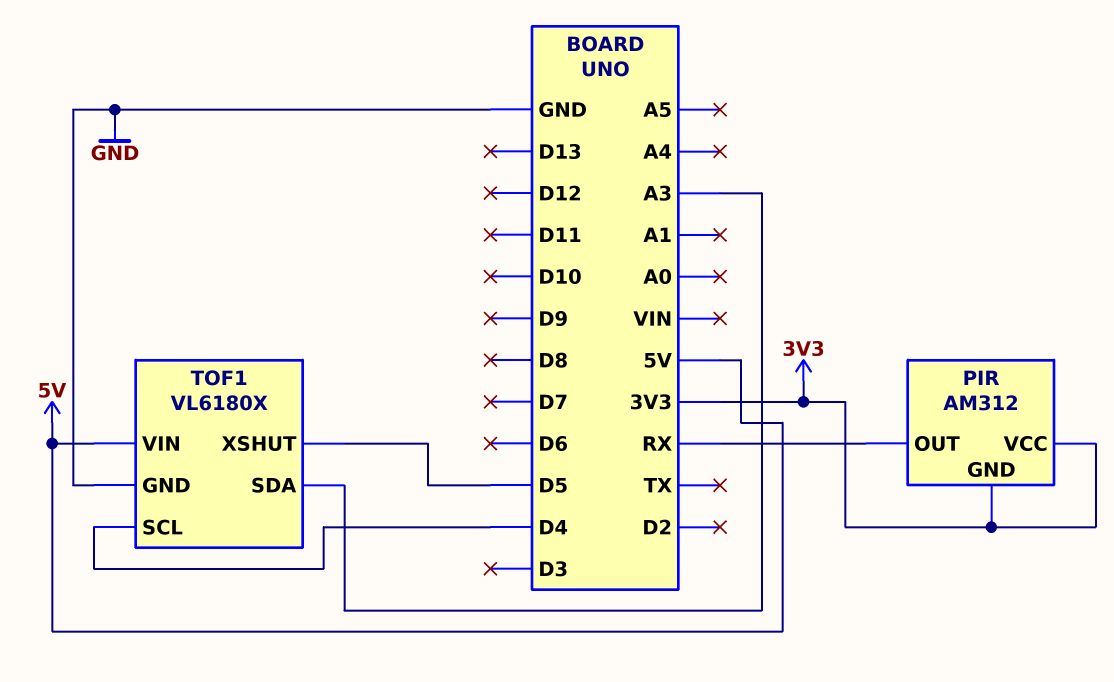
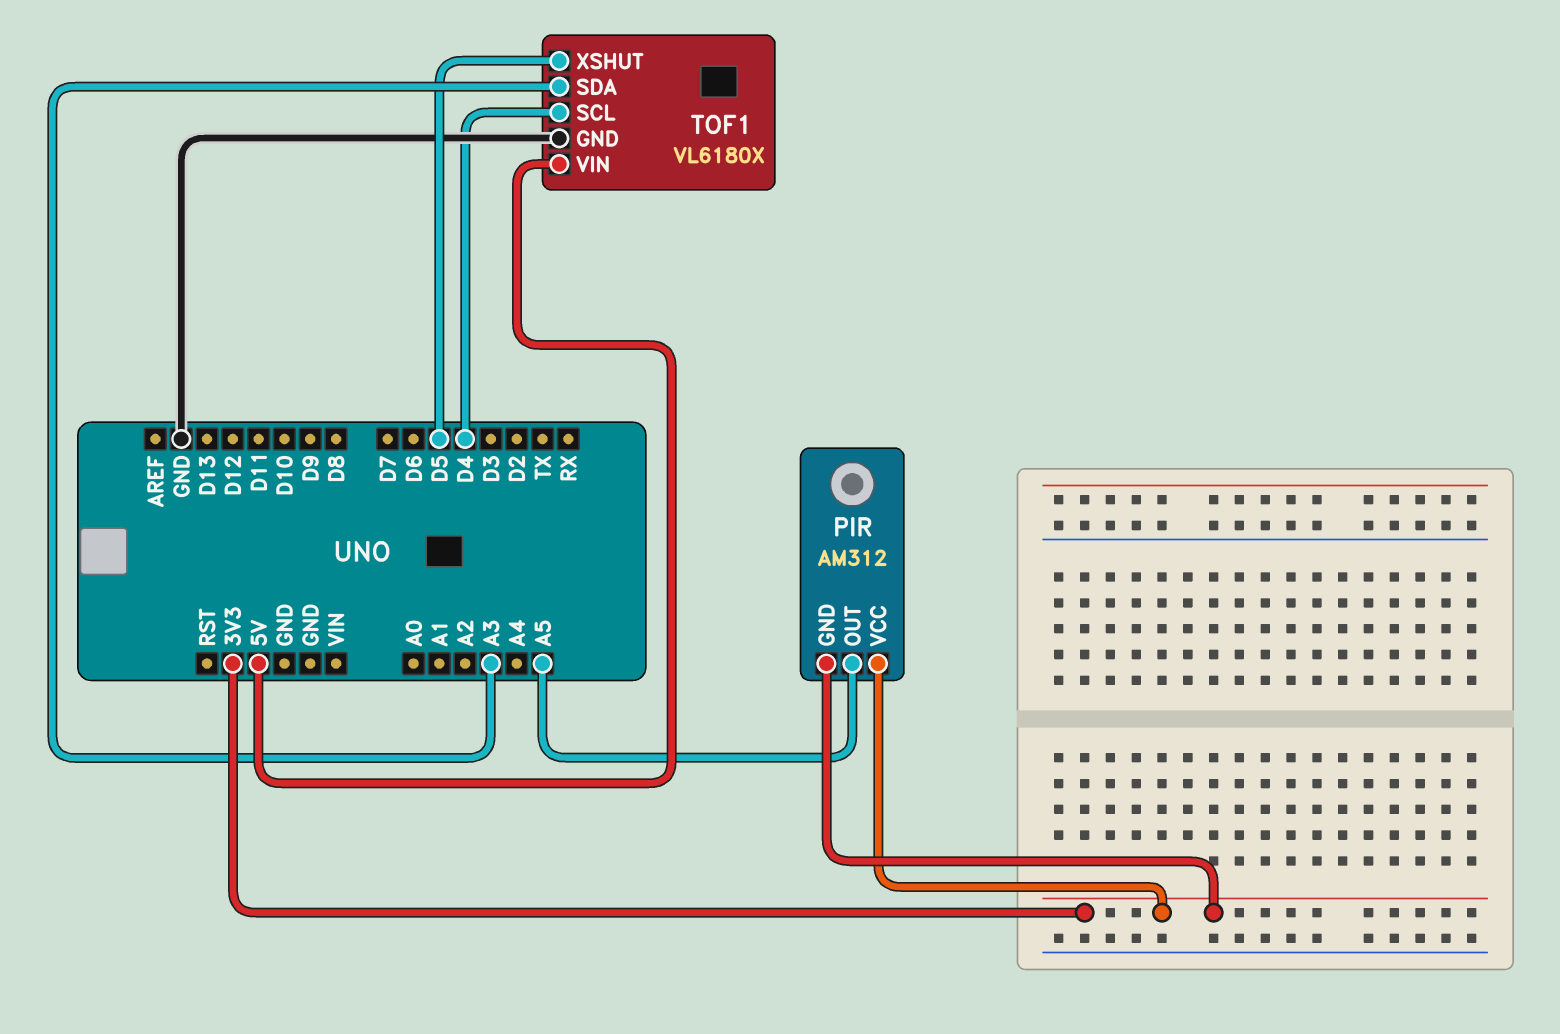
PIR pin OUT: RX -> A5

